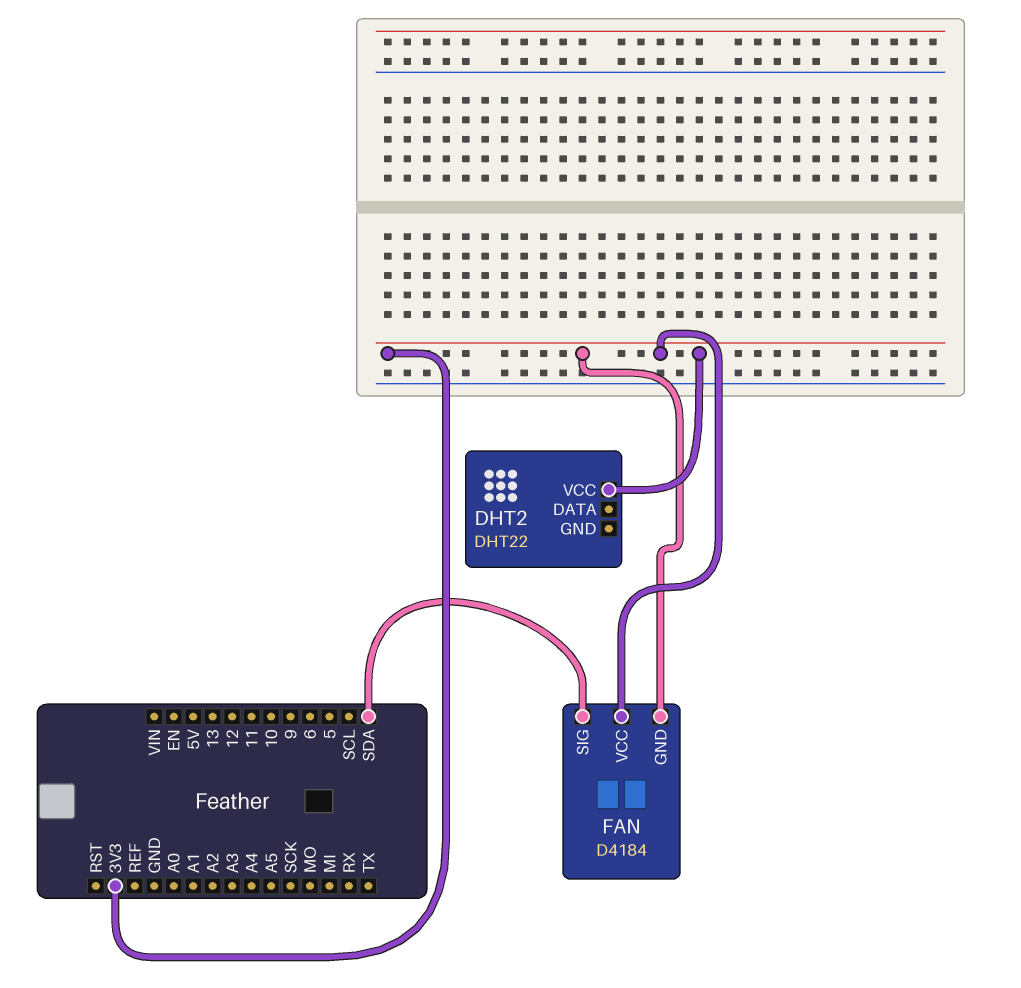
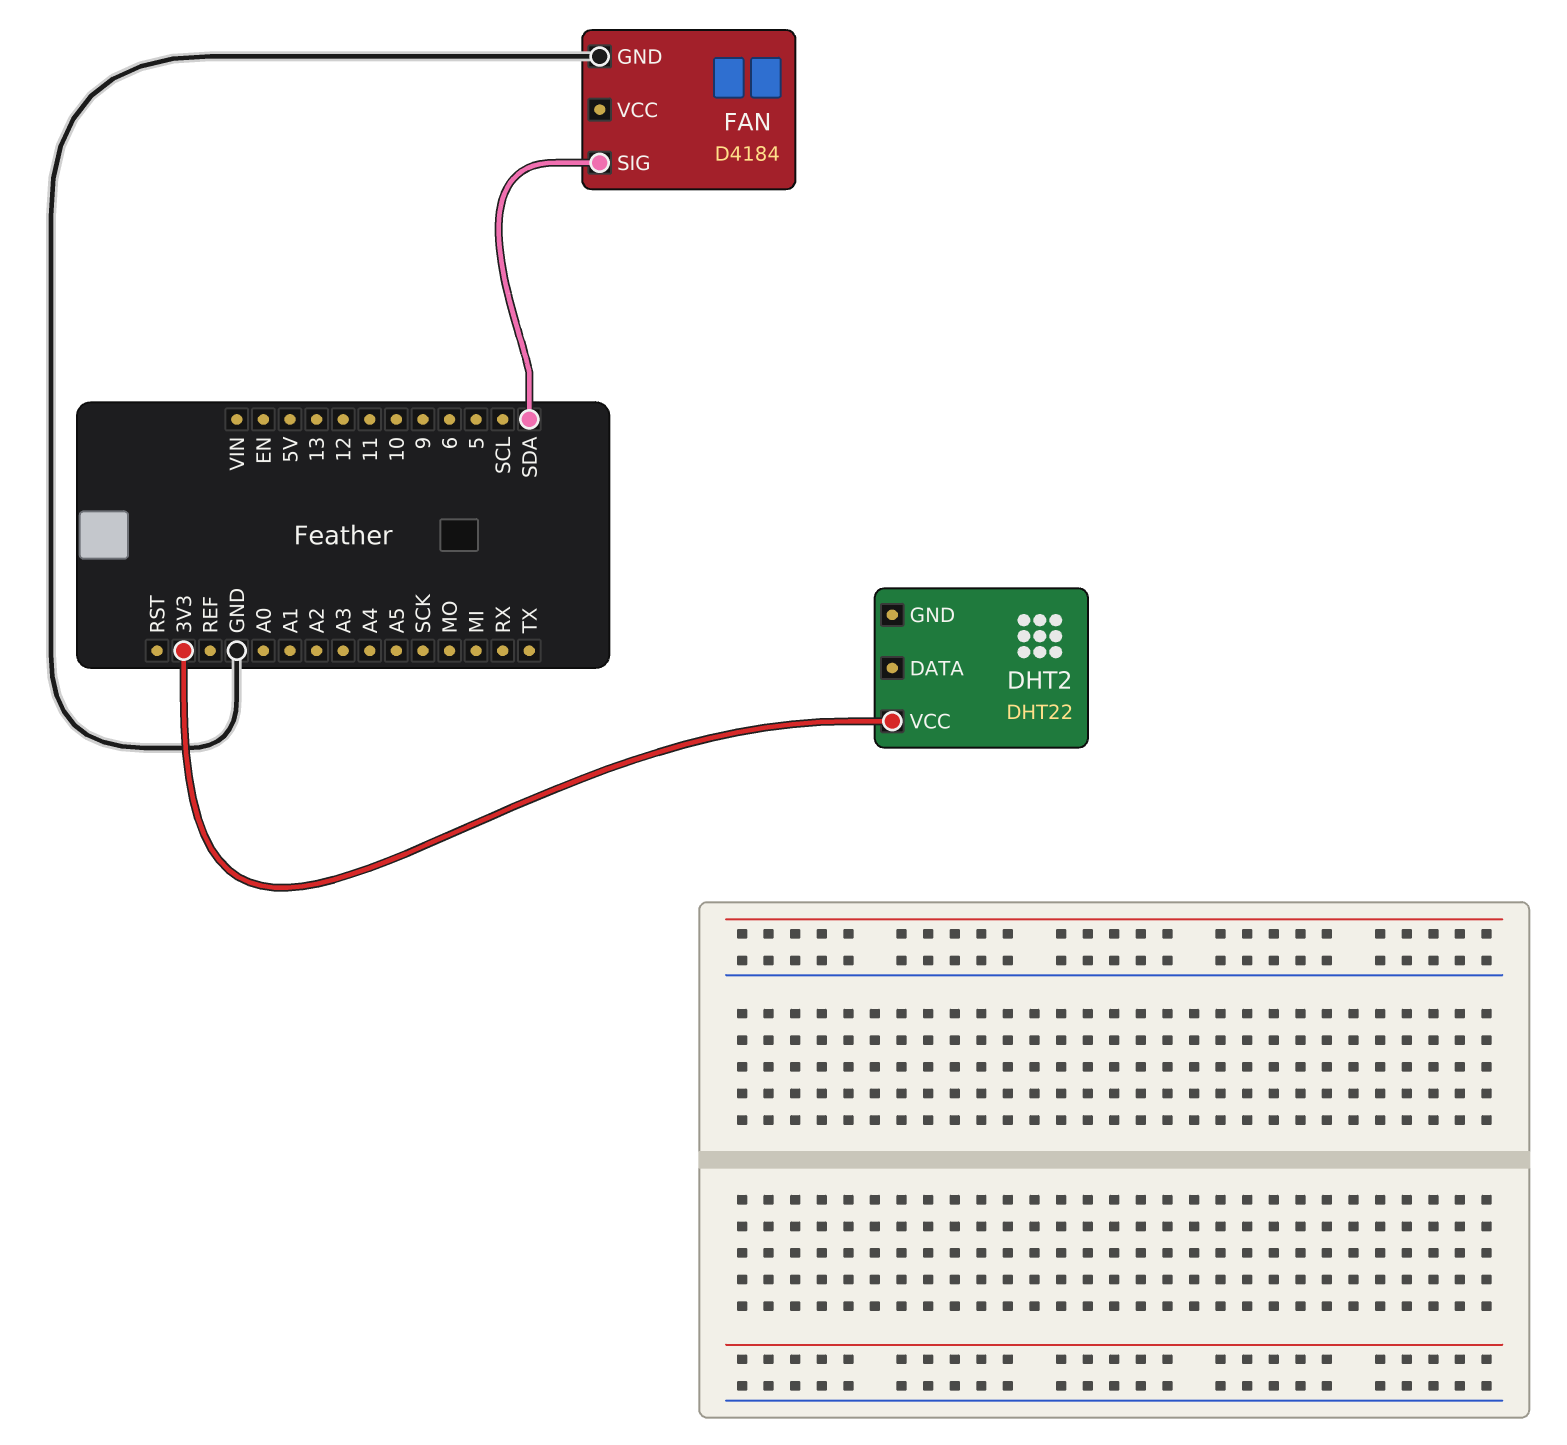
FAN pin GND: 3V3 -> GND
FAN pin VCC: 3V3 -> none

